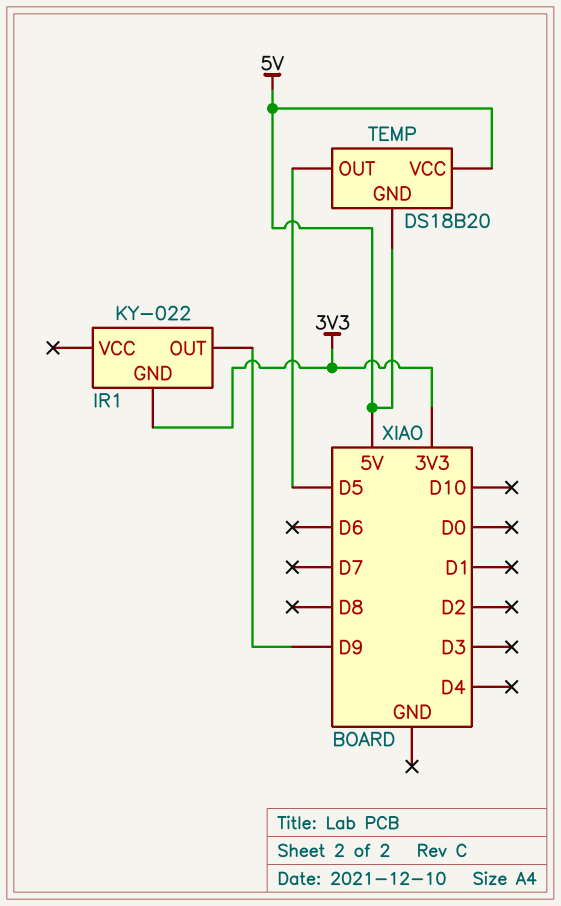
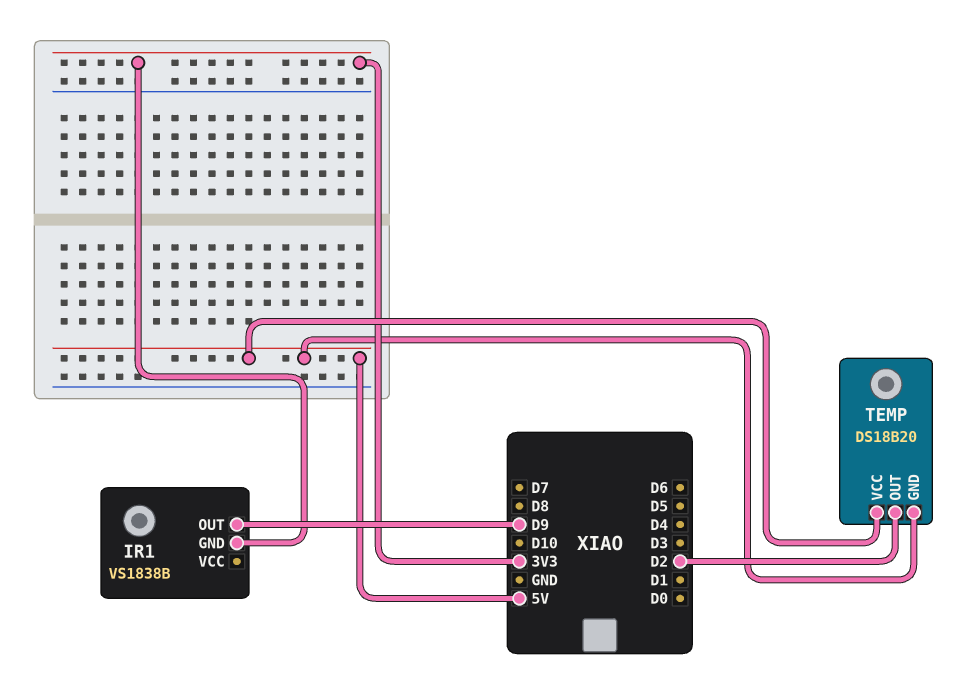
IR1: KY-022 -> VS1838B
TEMP pin OUT: D5 -> D2

